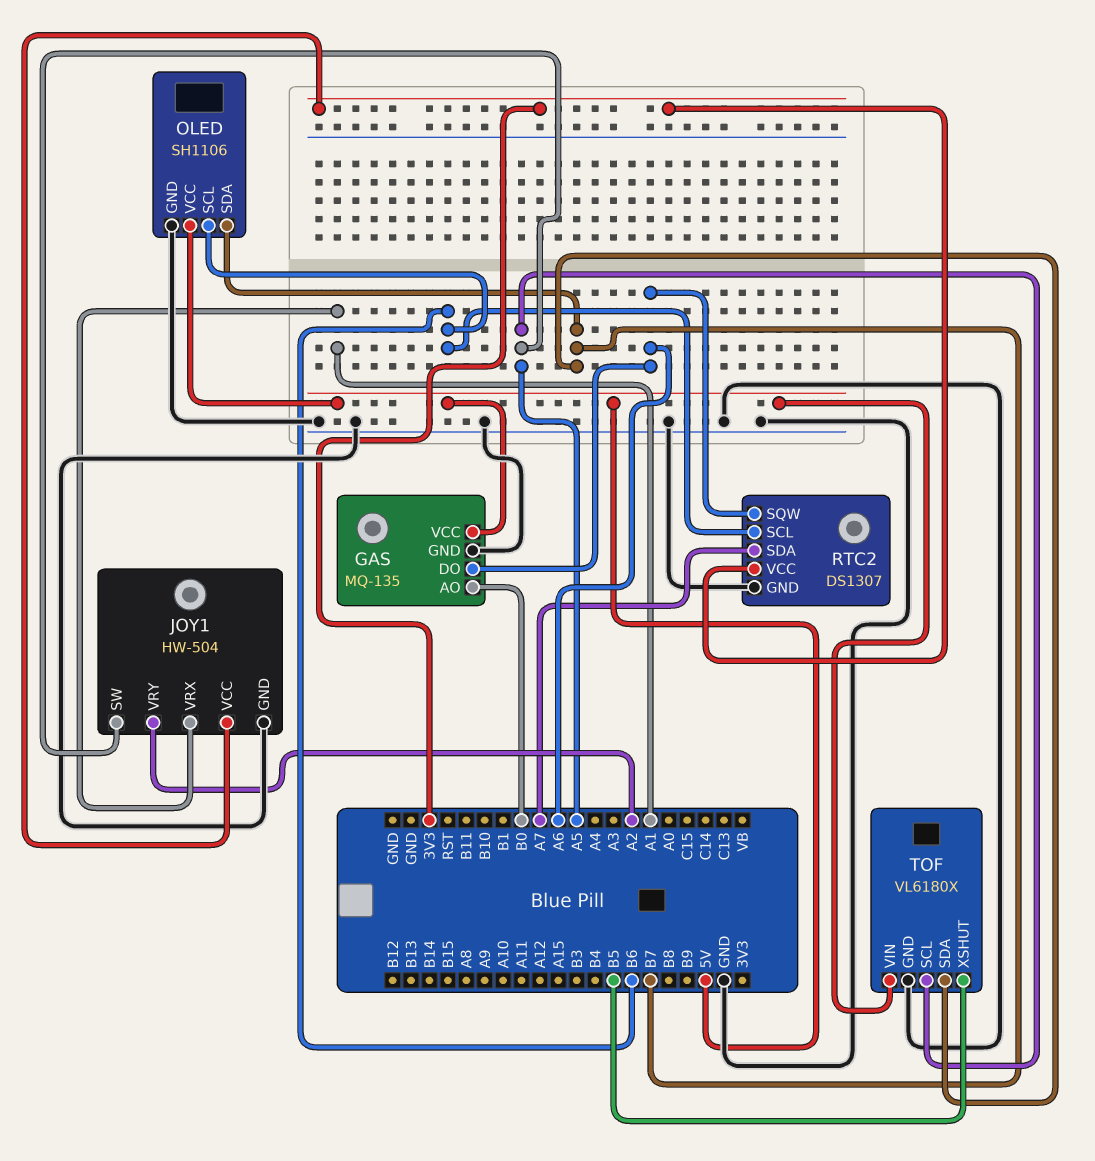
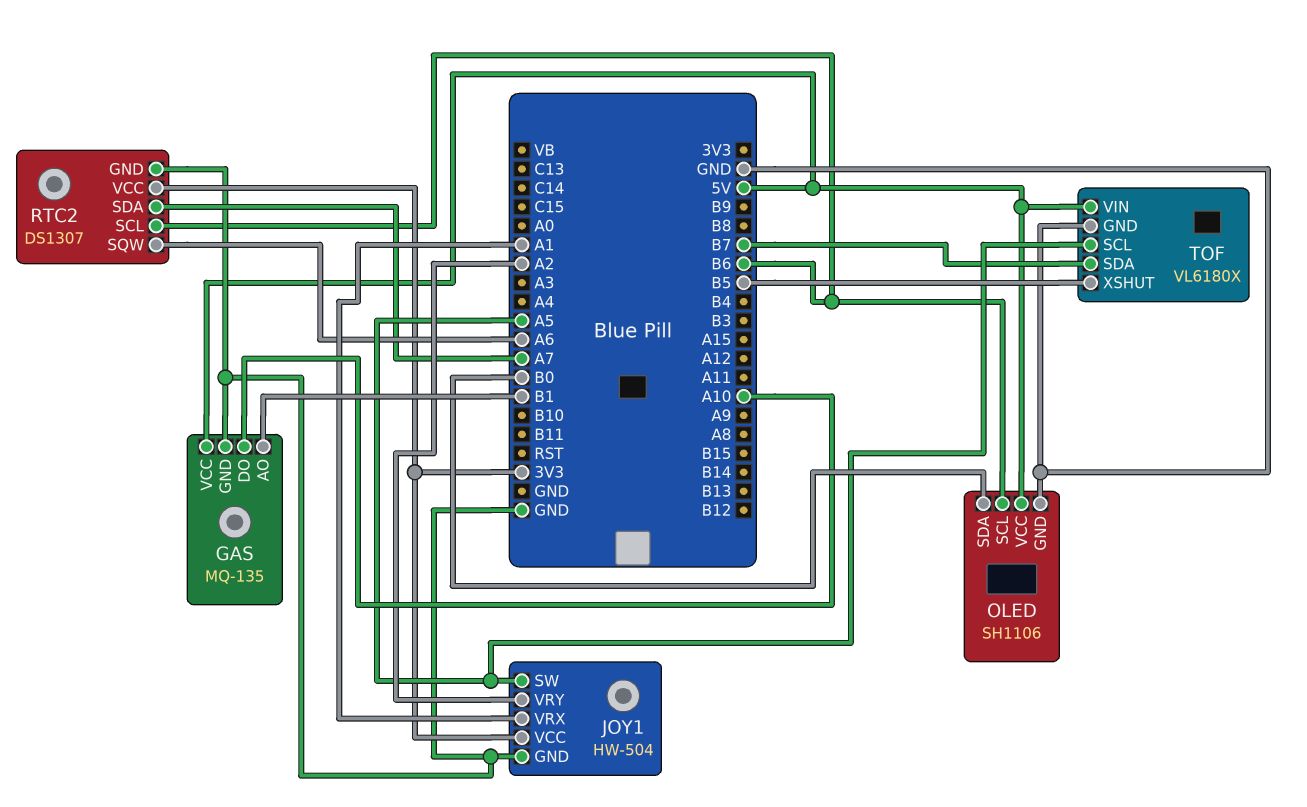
GAS pin AO: B0 -> B1
GAS pin DO: A6 -> A10
OLED pin SDA: B7 -> B0

